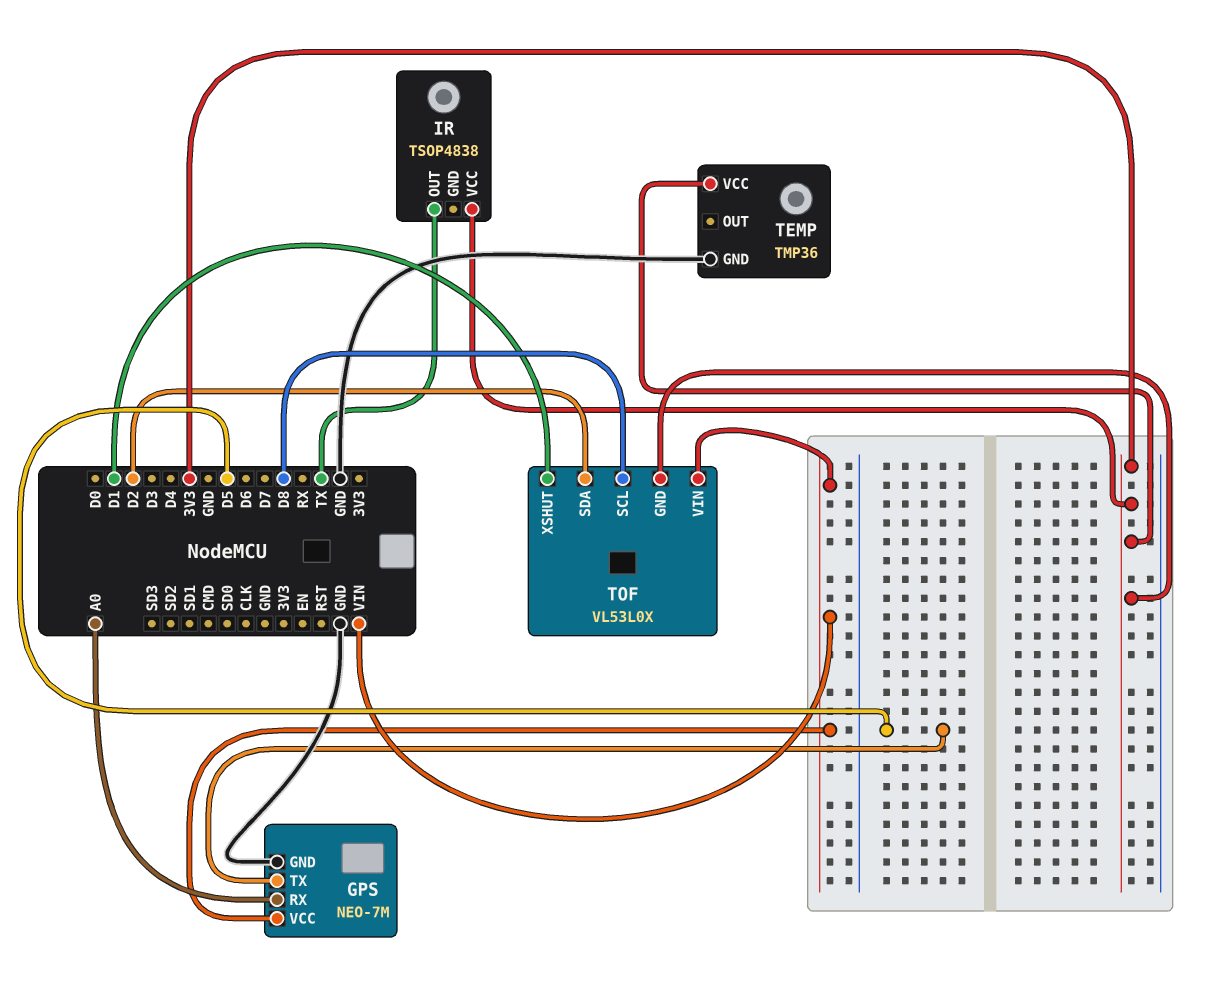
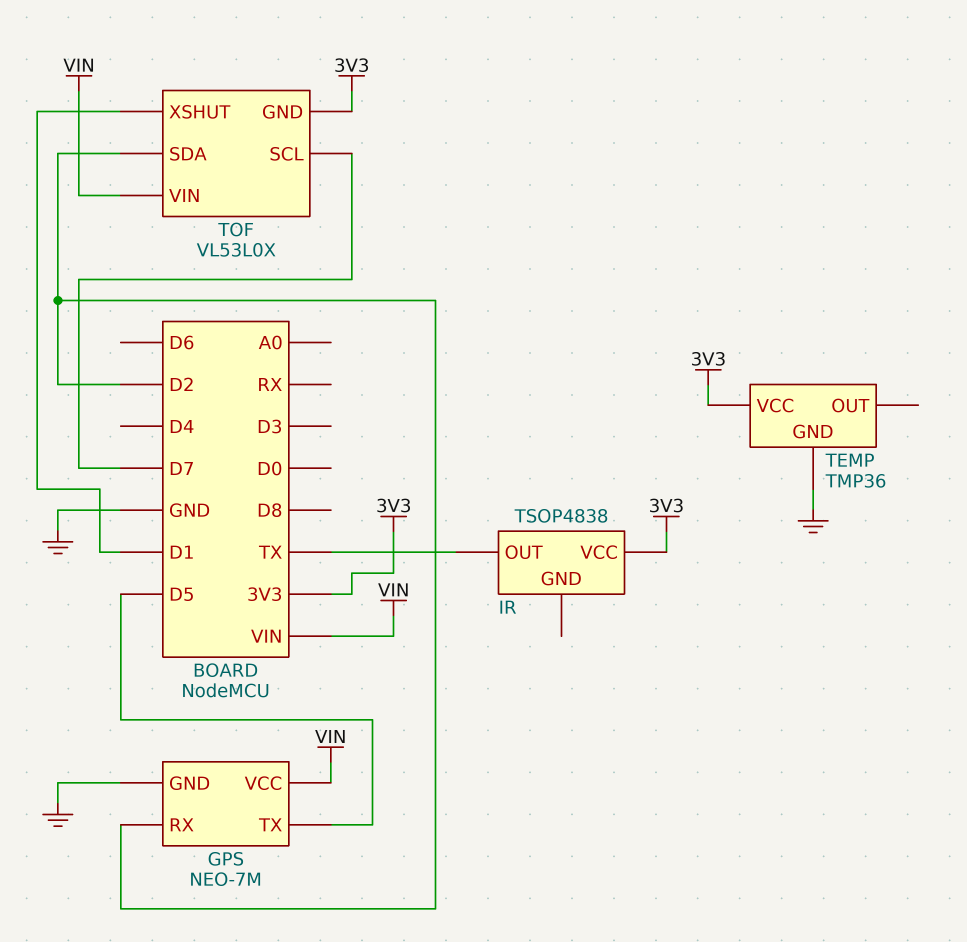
GPS pin RX: A0 -> D2
TOF pin SCL: D8 -> D7

